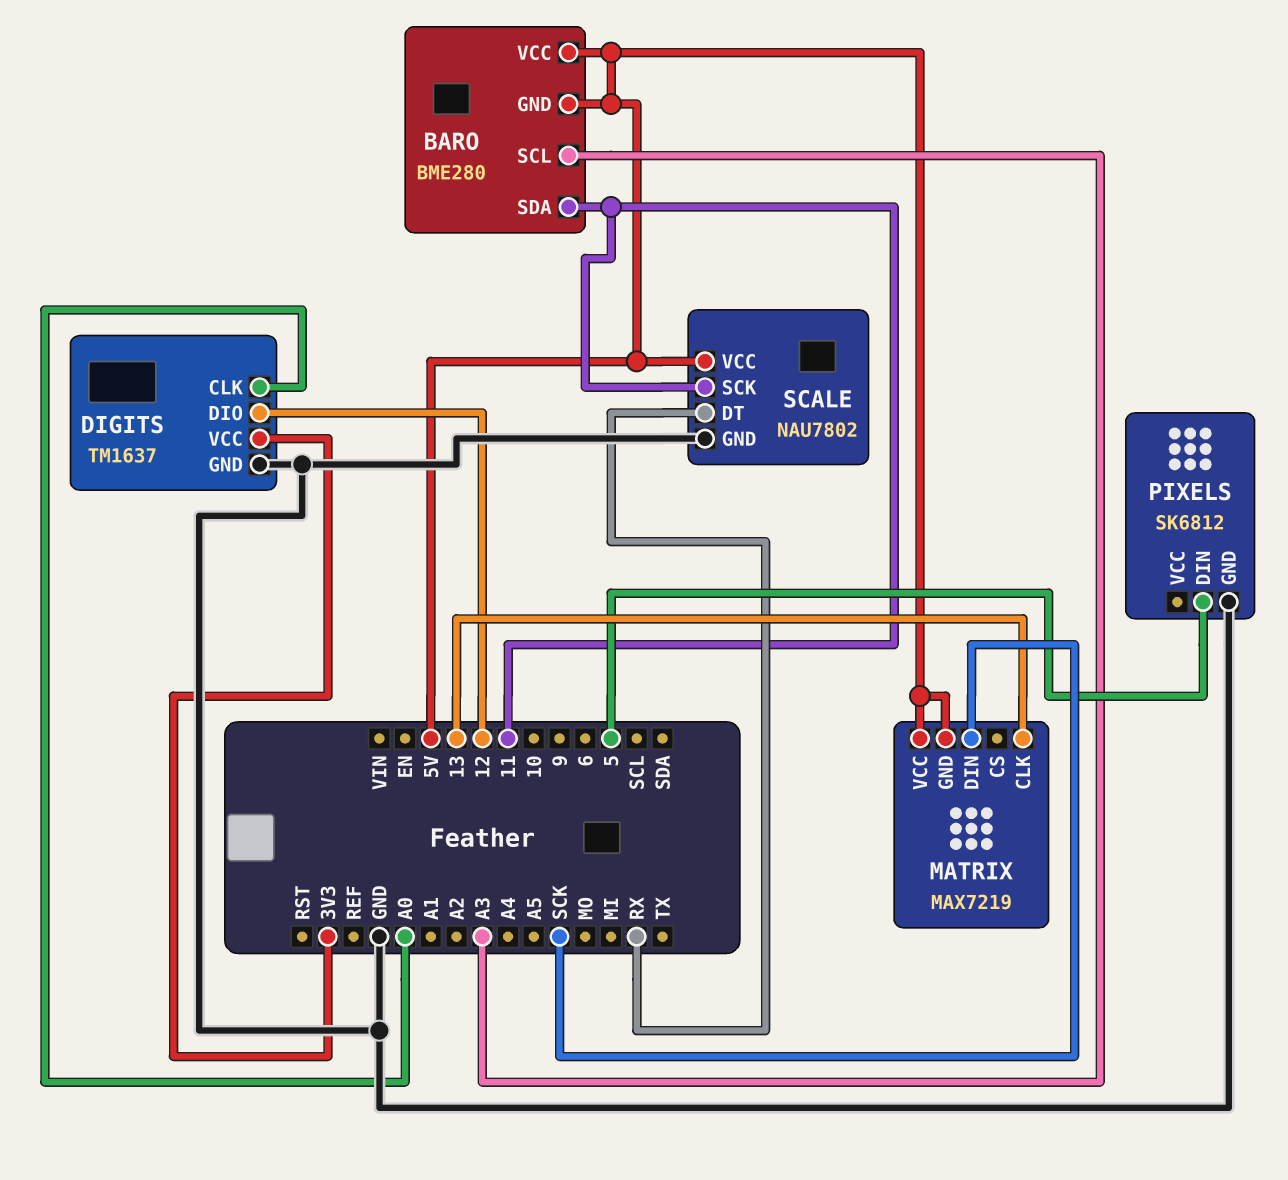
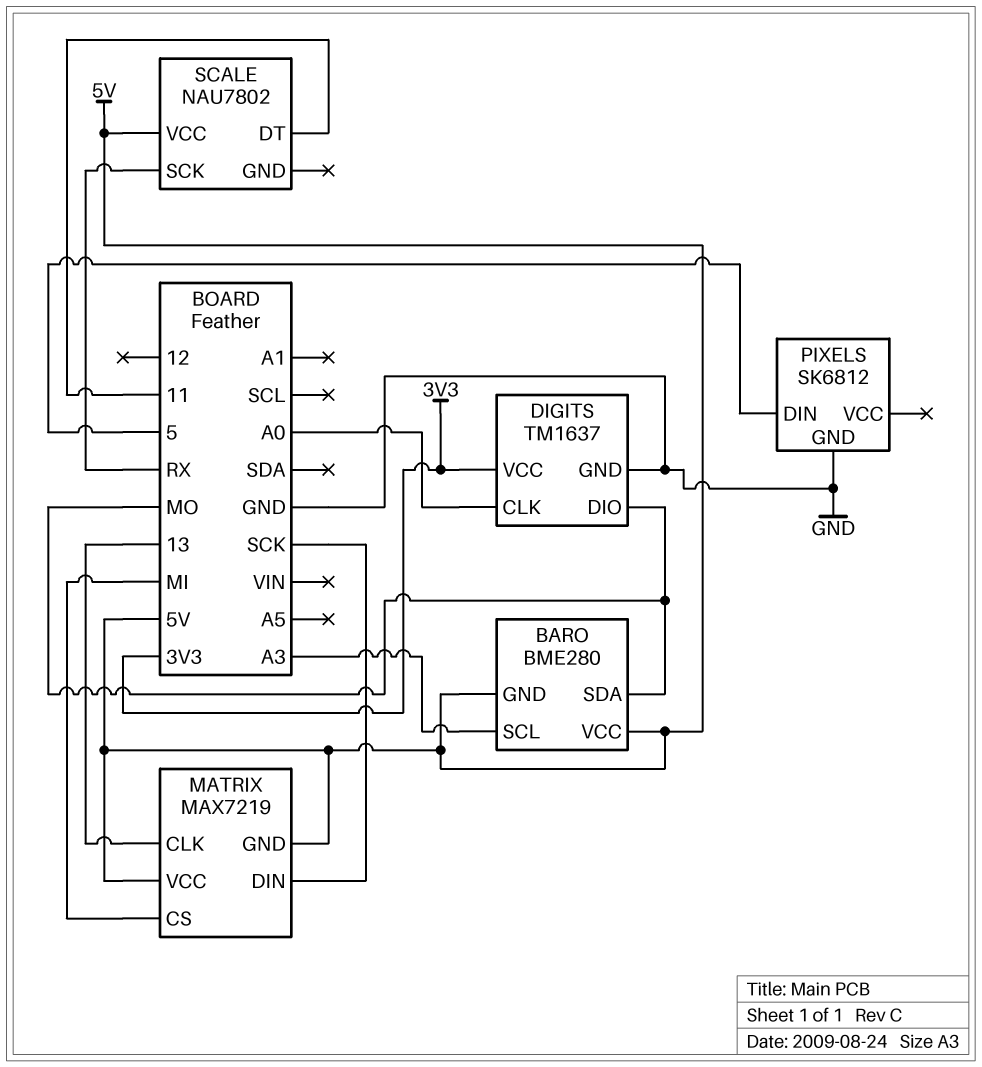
BARO pin SDA: 11 -> MO
DIGITS pin DIO: 12 -> MO
MATRIX pin CS: none -> MI
SCALE pin DT: RX -> 11
SCALE pin GND: GND -> none
SCALE pin SCK: 11 -> RX

